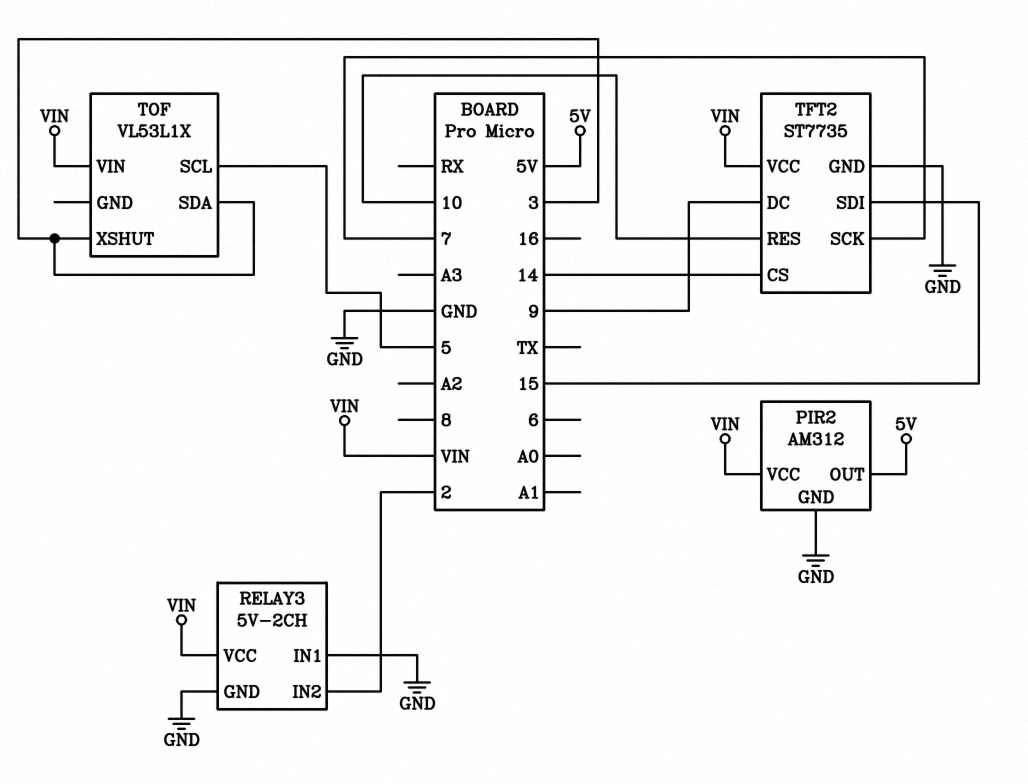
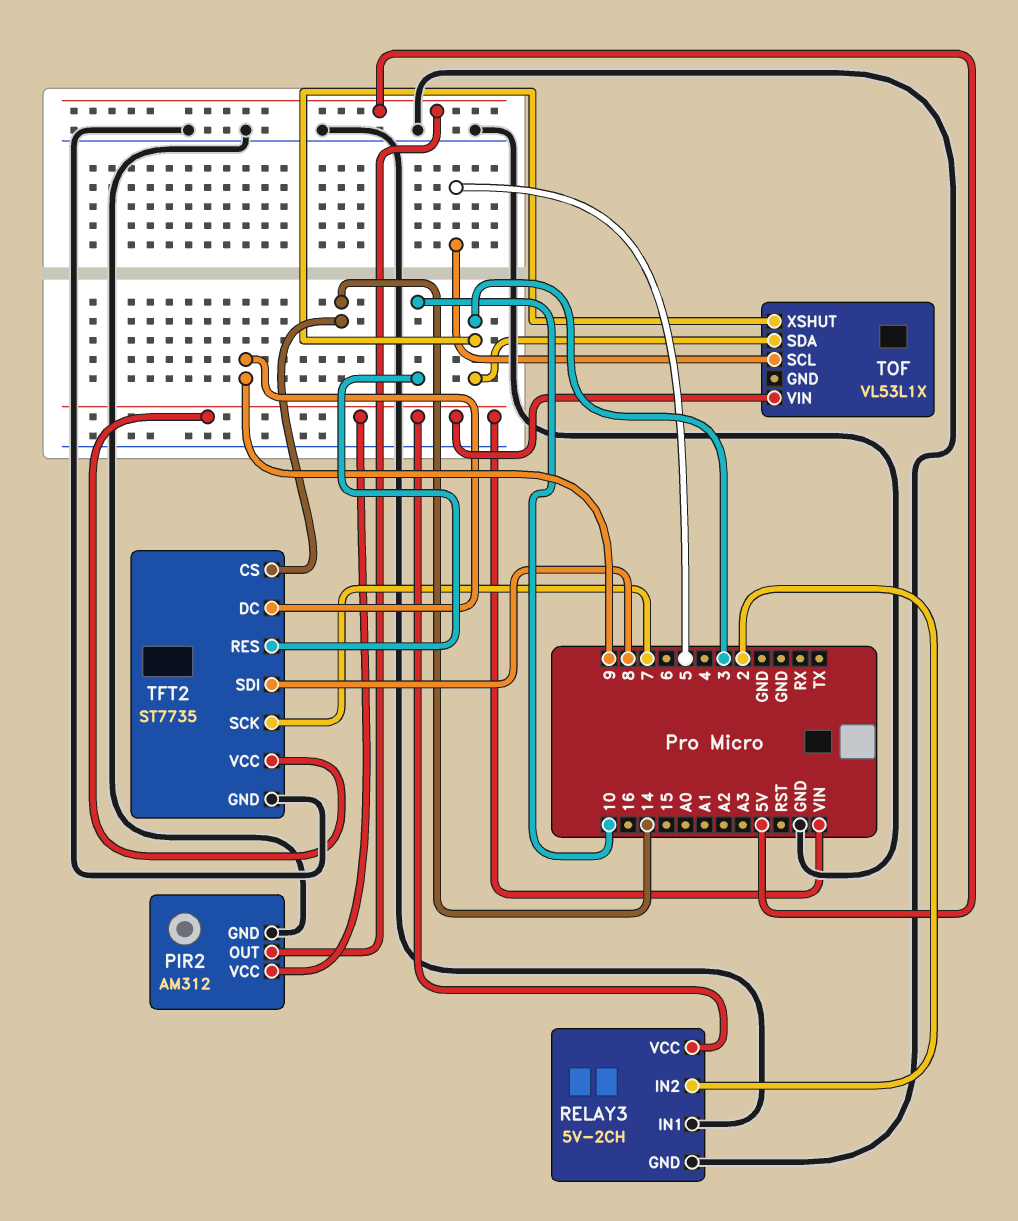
TFT2 pin SDI: 15 -> 8

